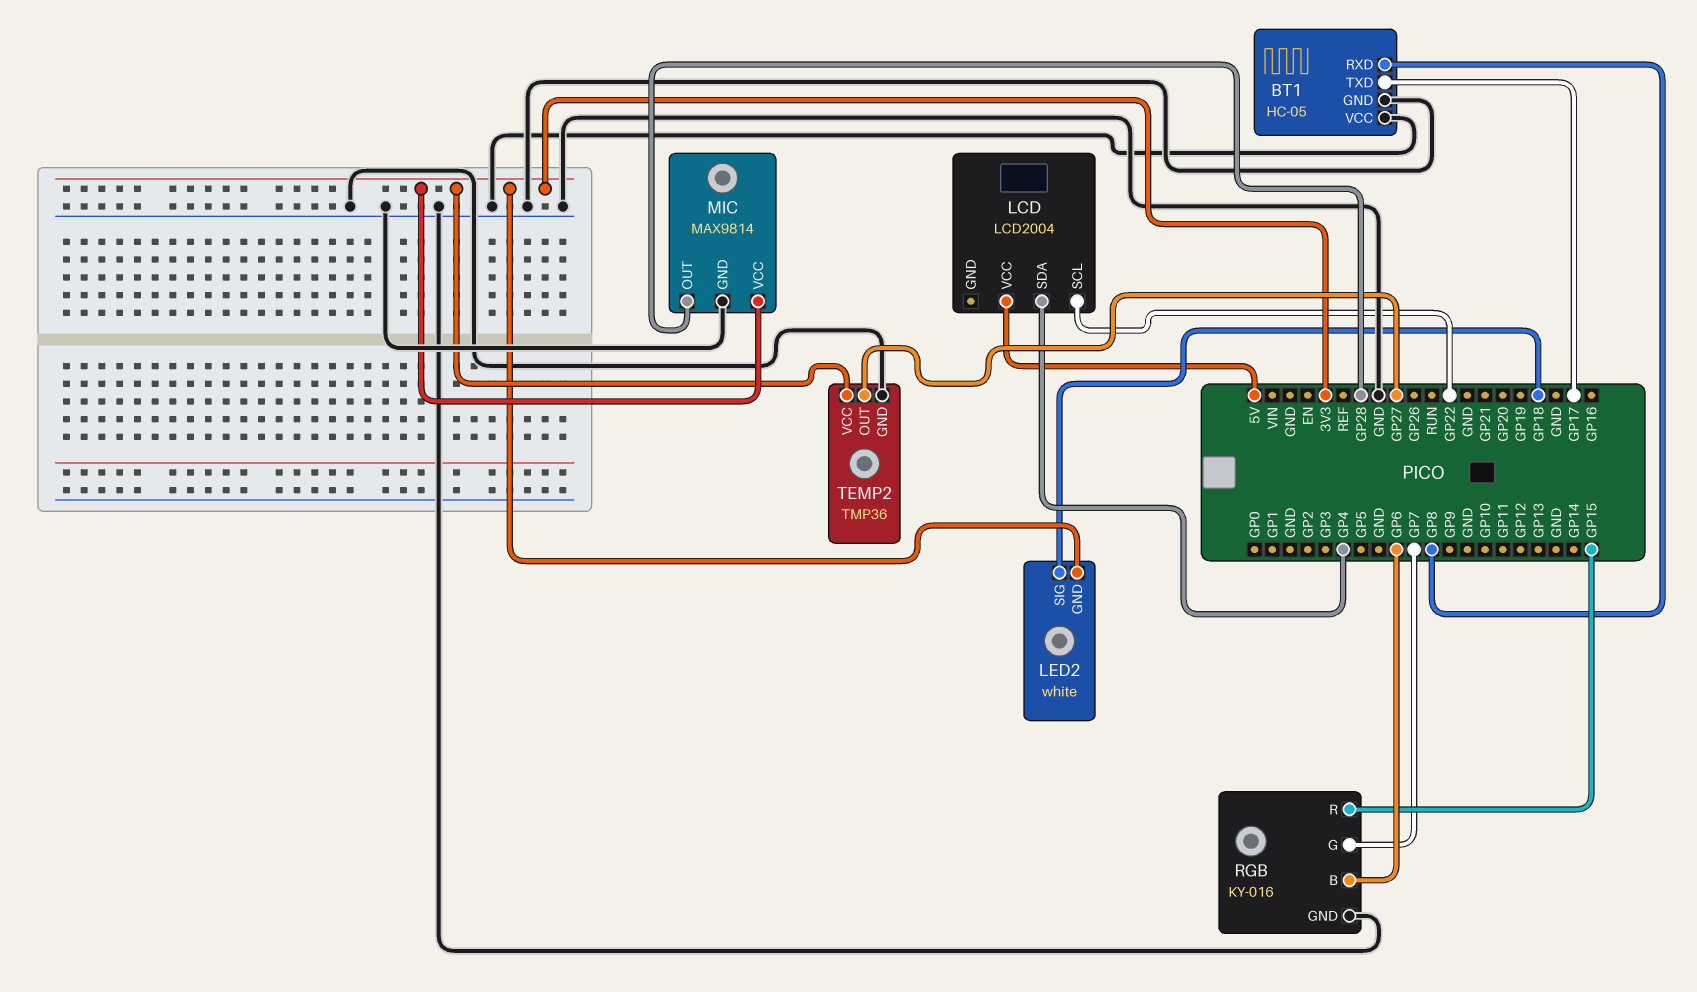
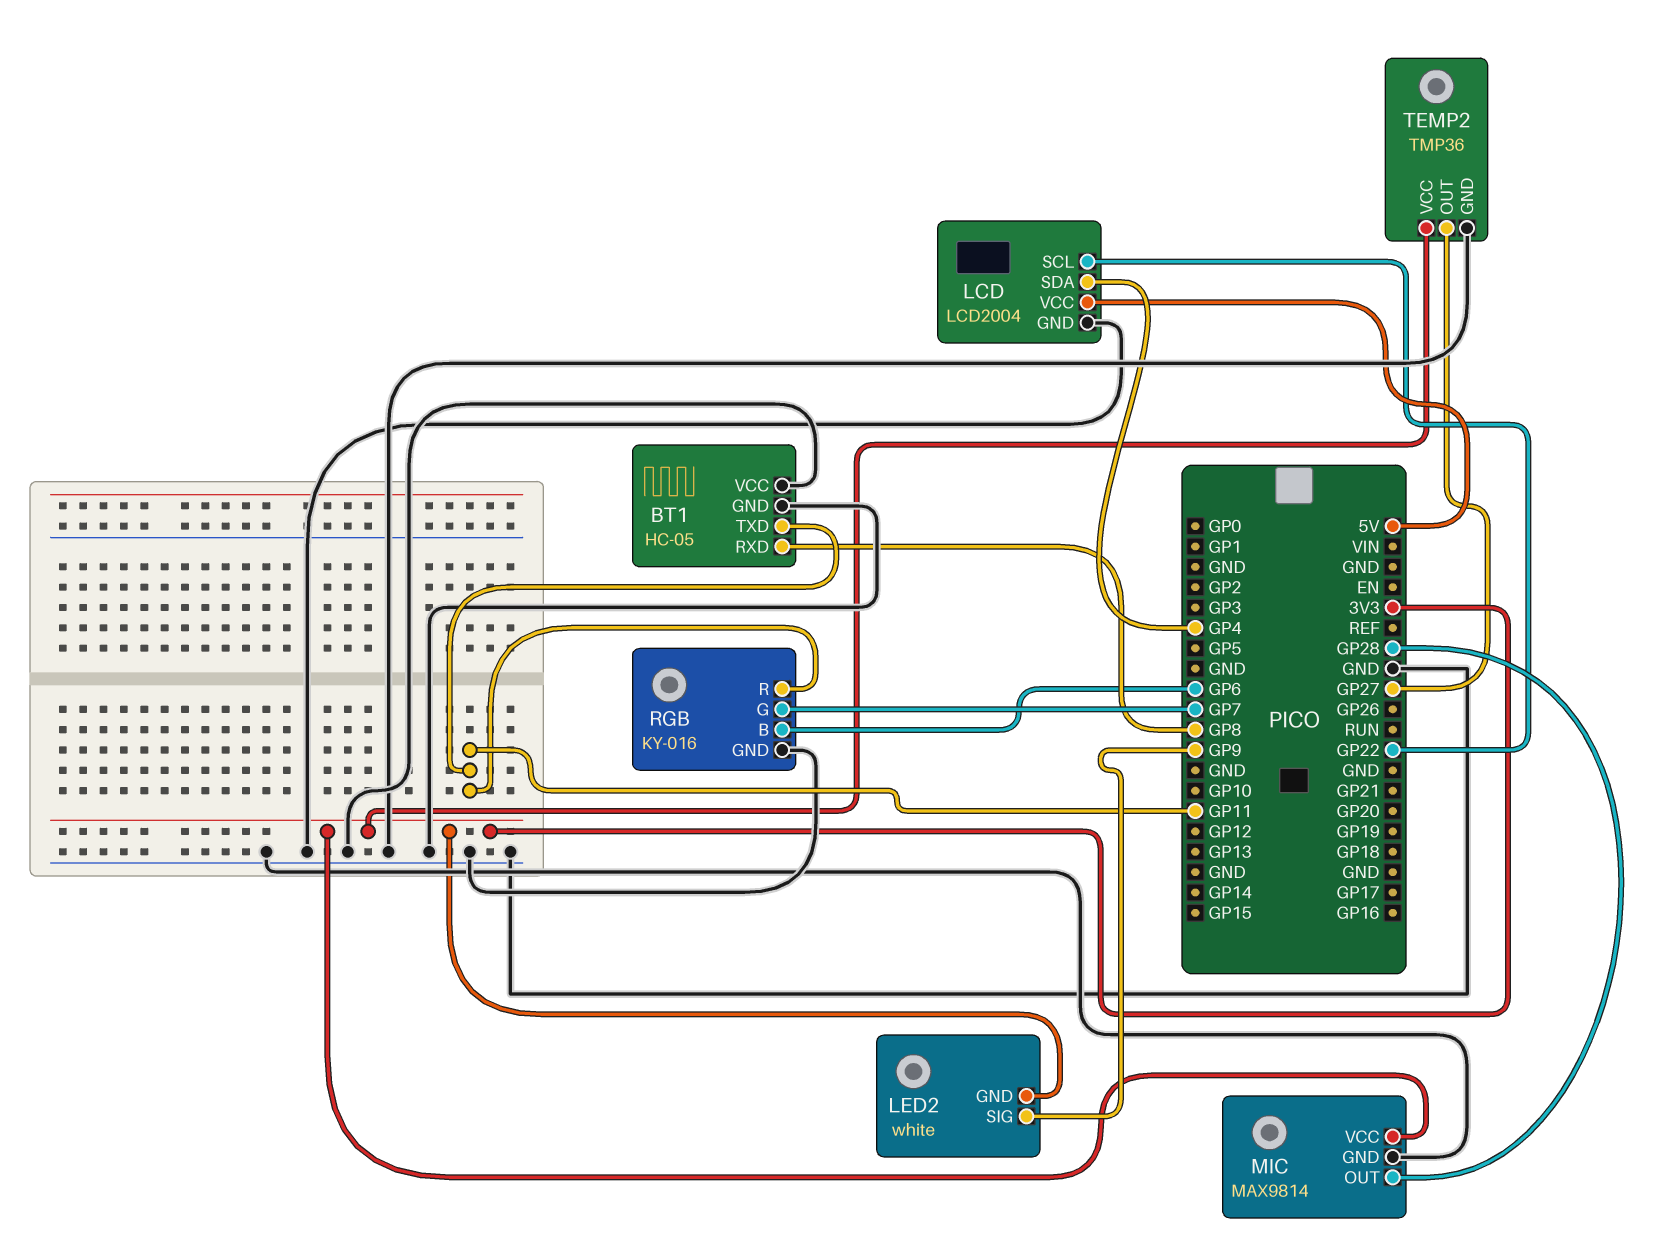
BT1 pin TXD: GP17 -> GP11
LCD pin GND: none -> GND
LED2 pin SIG: GP18 -> GP9
RGB pin R: GP15 -> GP11

